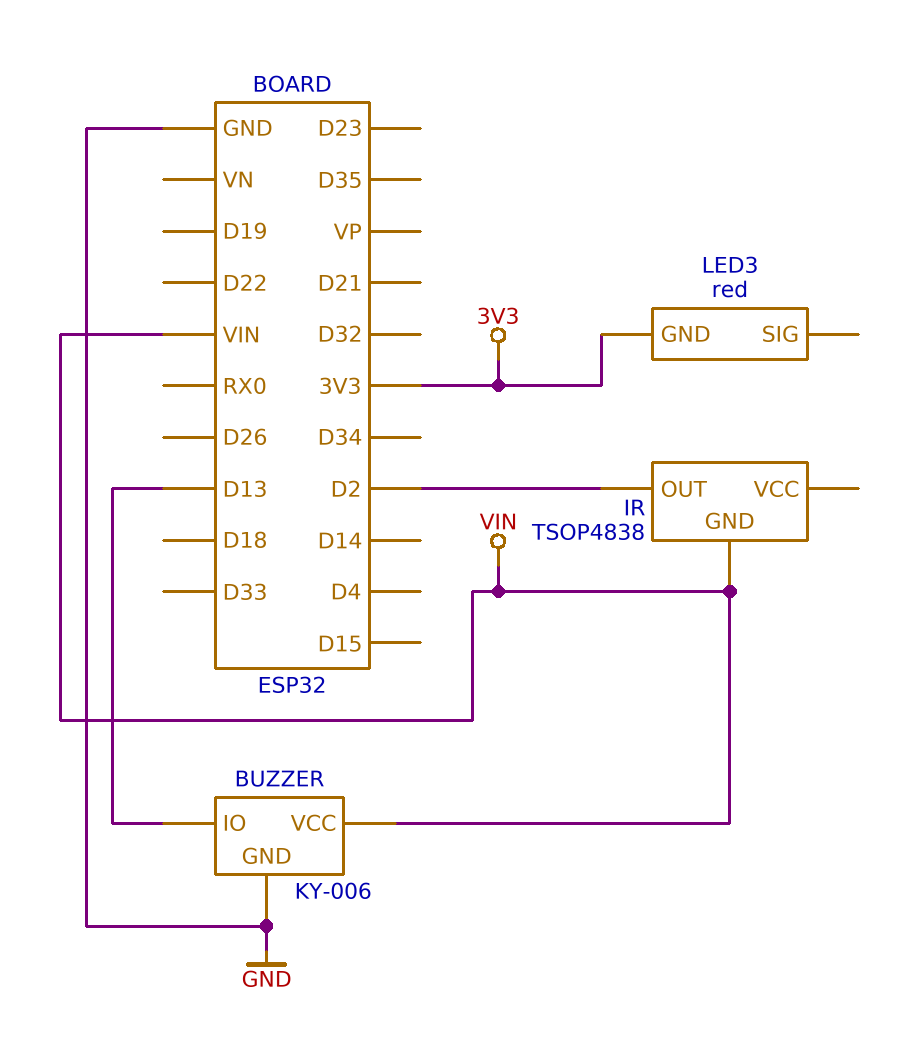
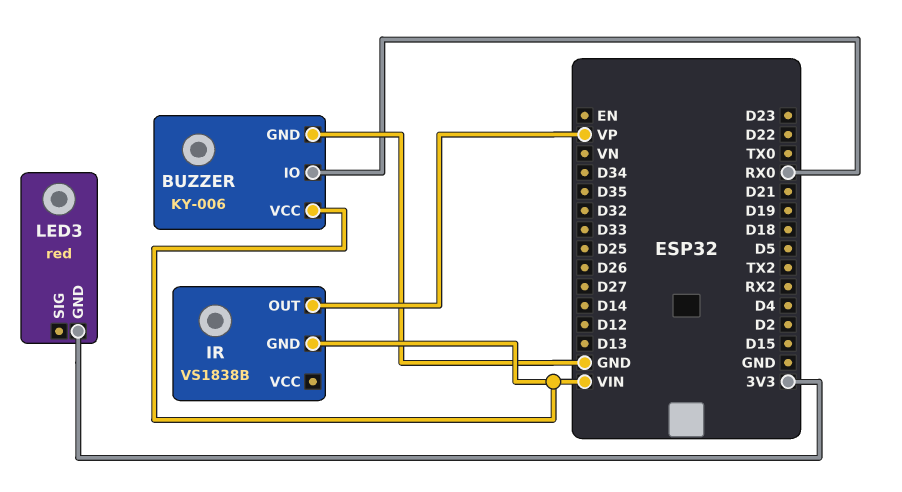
BUZZER pin IO: D13 -> RX0
IR: TSOP4838 -> VS1838B
IR pin OUT: D2 -> VP

